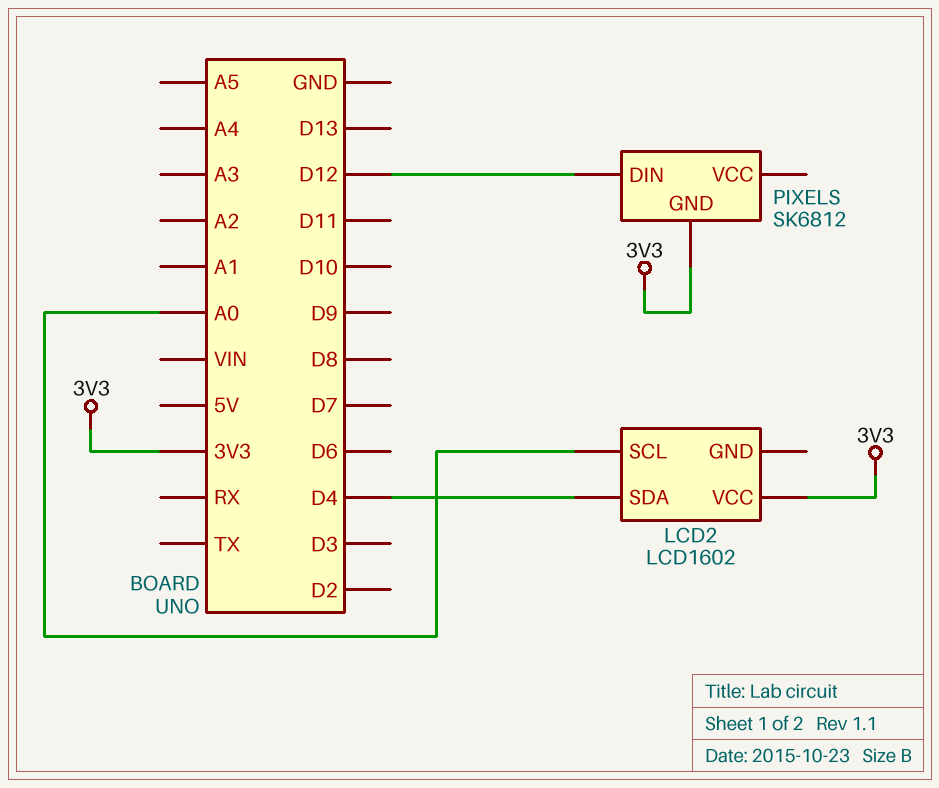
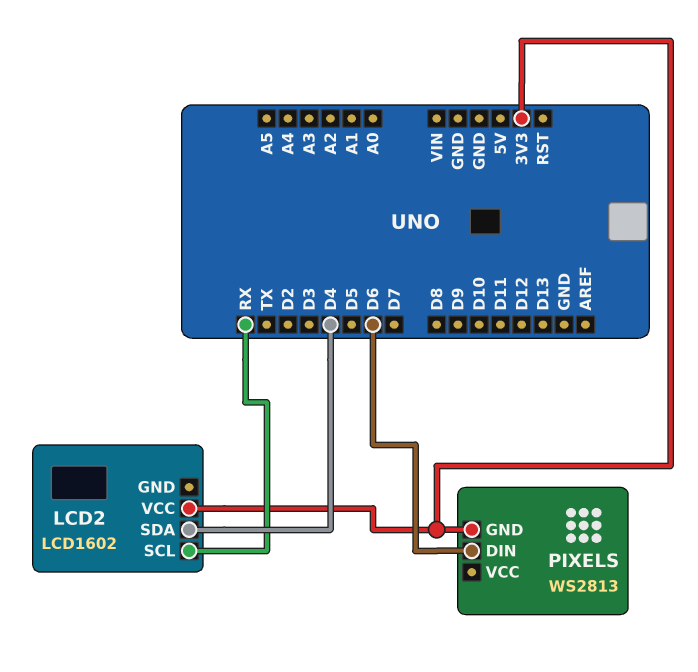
LCD2 pin SCL: A0 -> RX
PIXELS: SK6812 -> WS2813
PIXELS pin DIN: D12 -> D6

